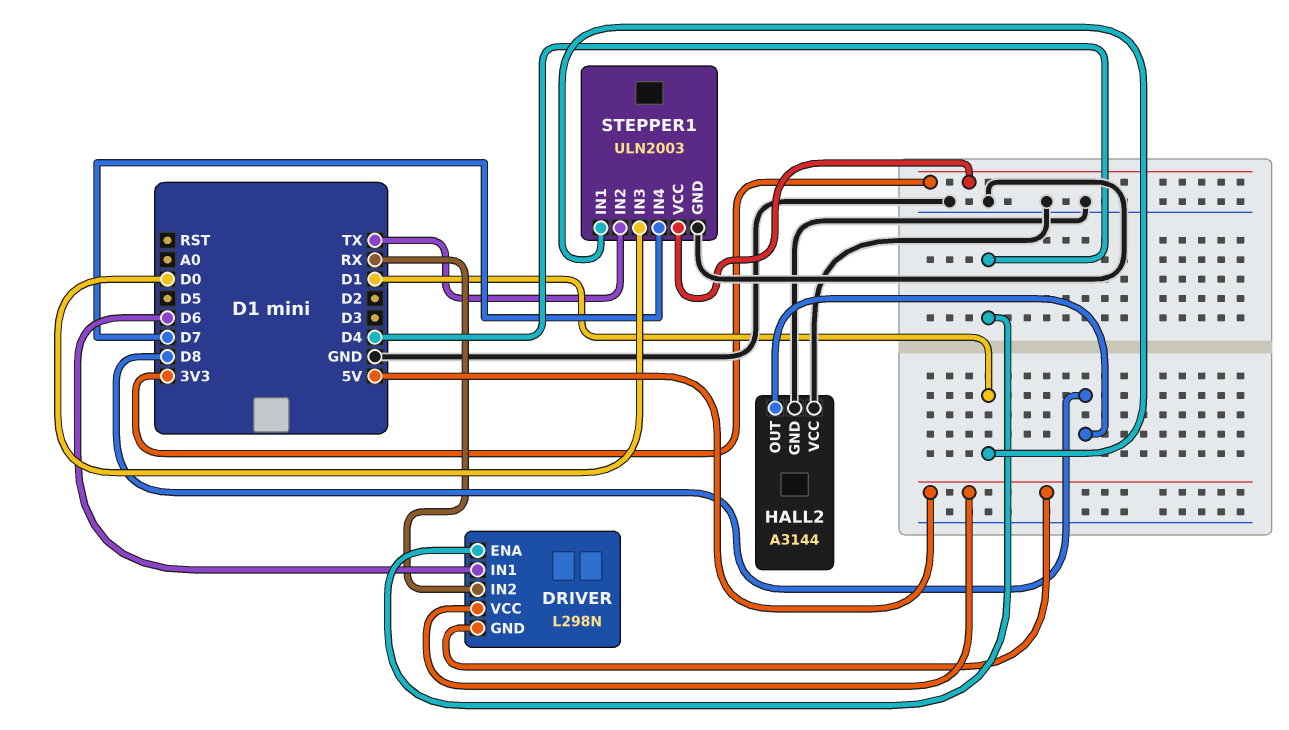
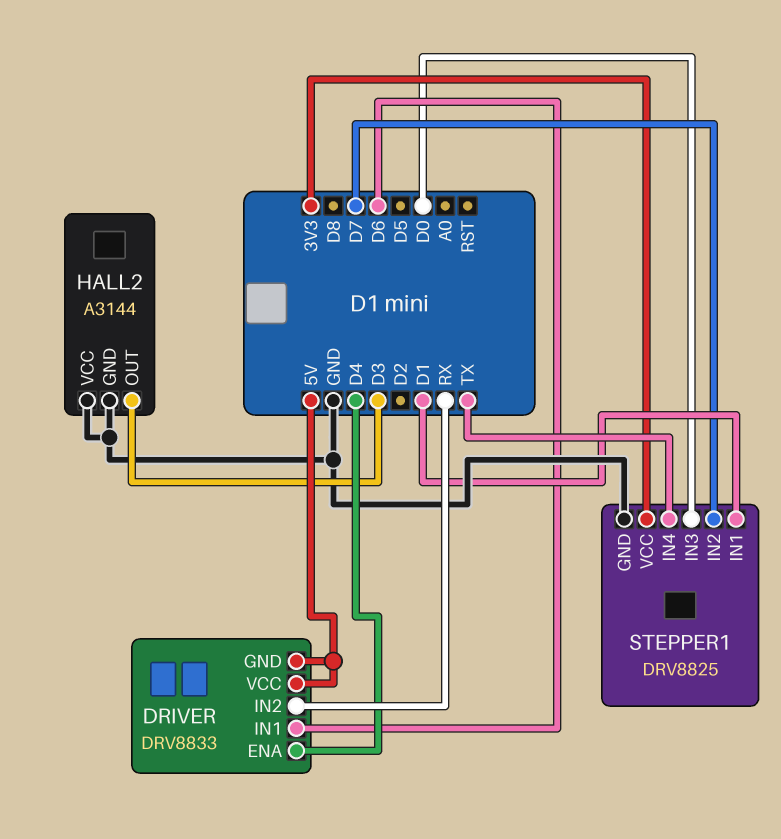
DRIVER: L298N -> DRV8833
HALL2 pin OUT: D8 -> D3
STEPPER1: ULN2003 -> DRV8825
STEPPER1 pin IN2: TX -> D7
STEPPER1 pin IN4: D7 -> TX

